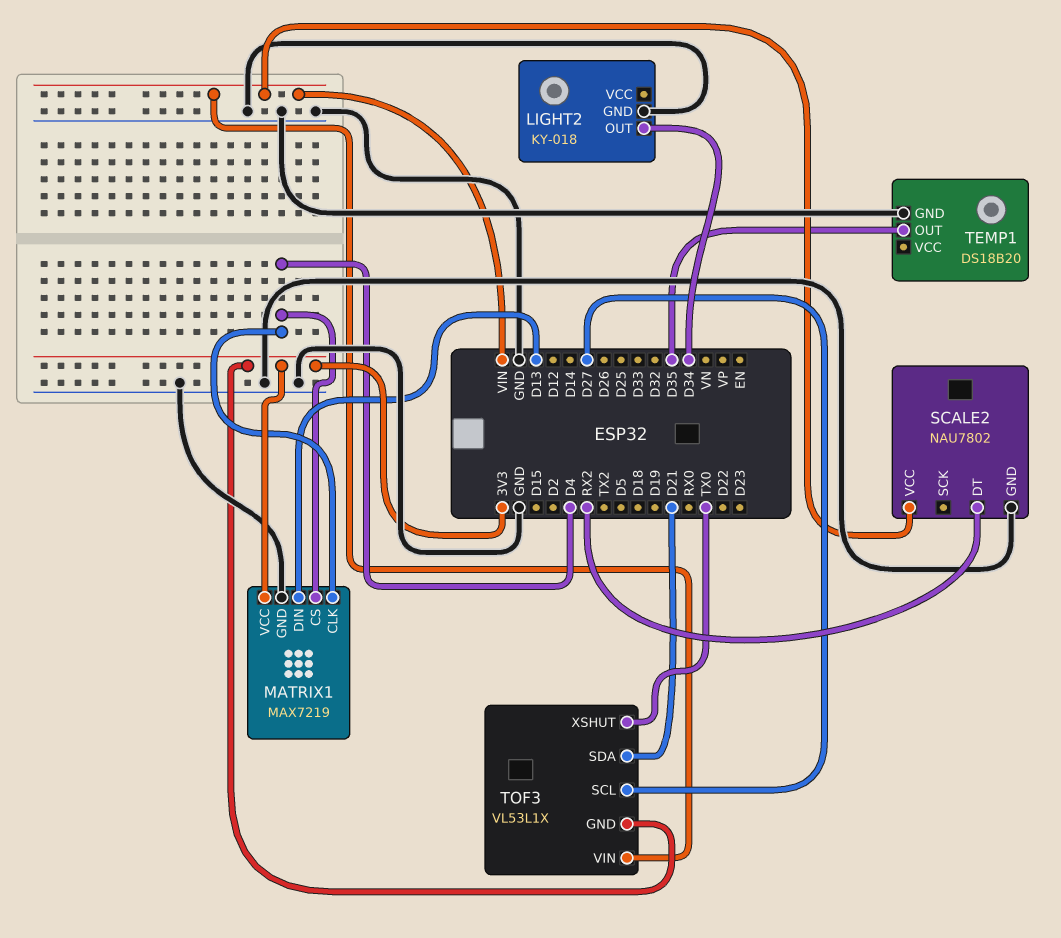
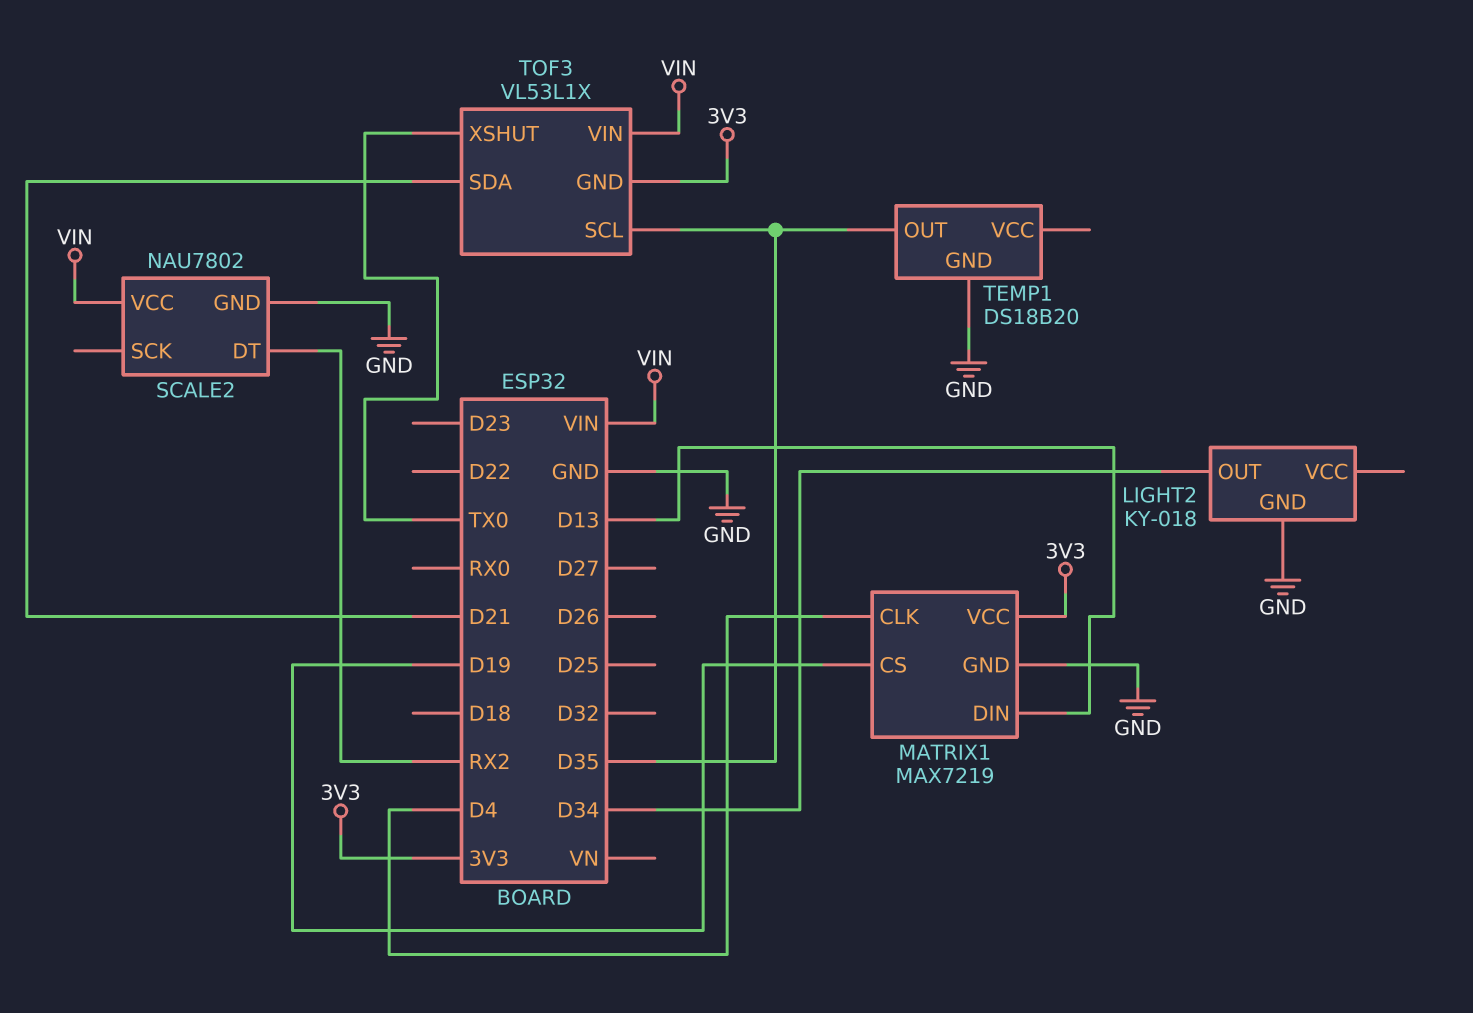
MATRIX1 pin CS: D4 -> D19
TOF3 pin SCL: D27 -> D35

